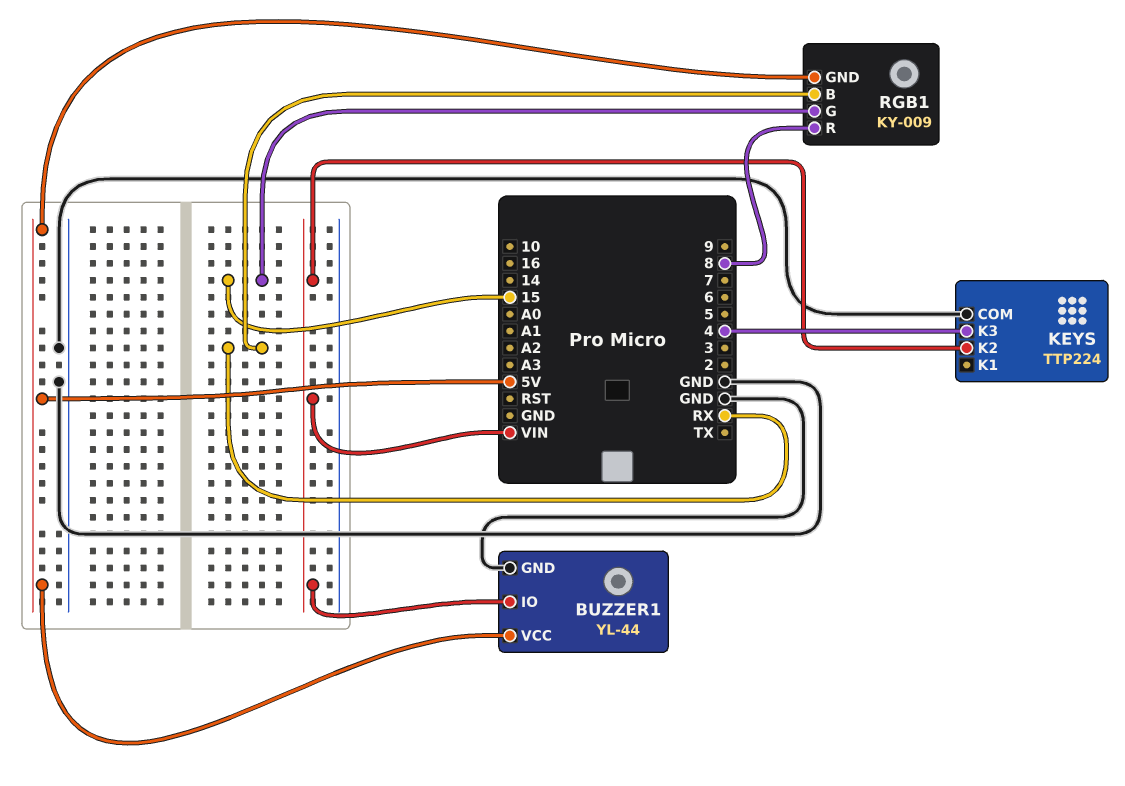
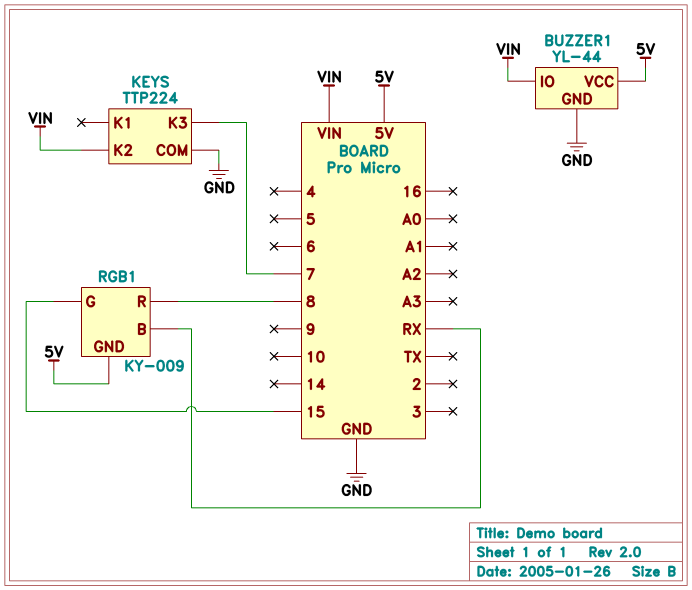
KEYS pin K3: 4 -> 7

